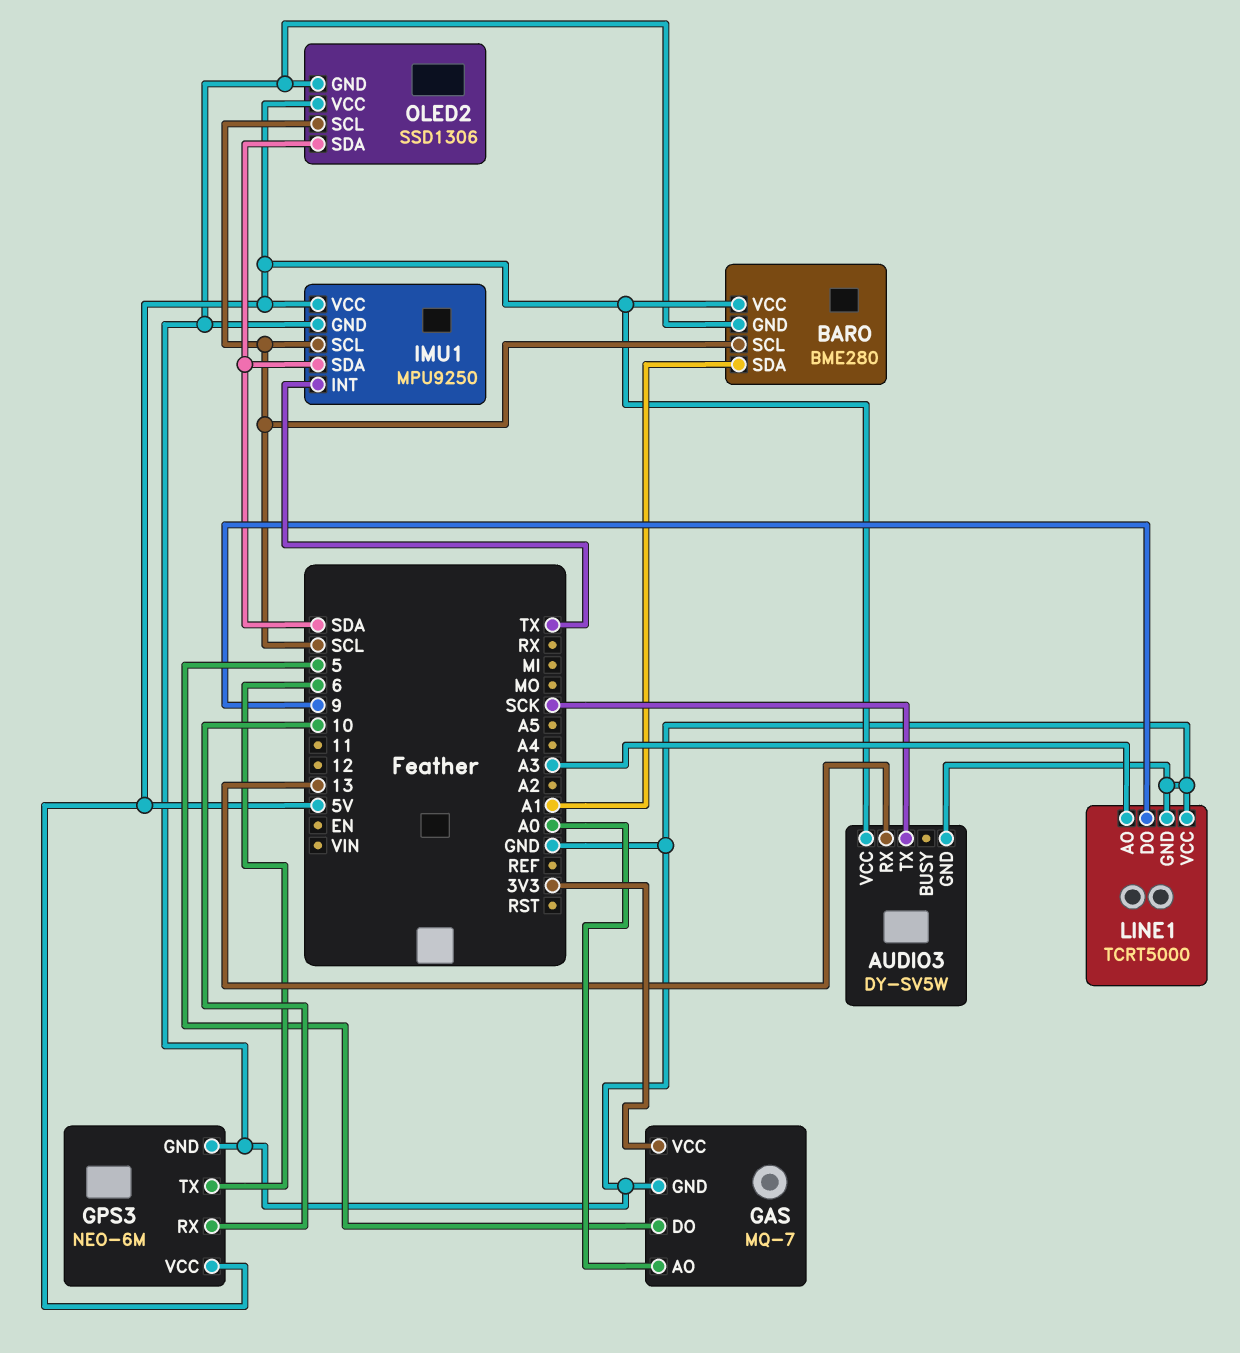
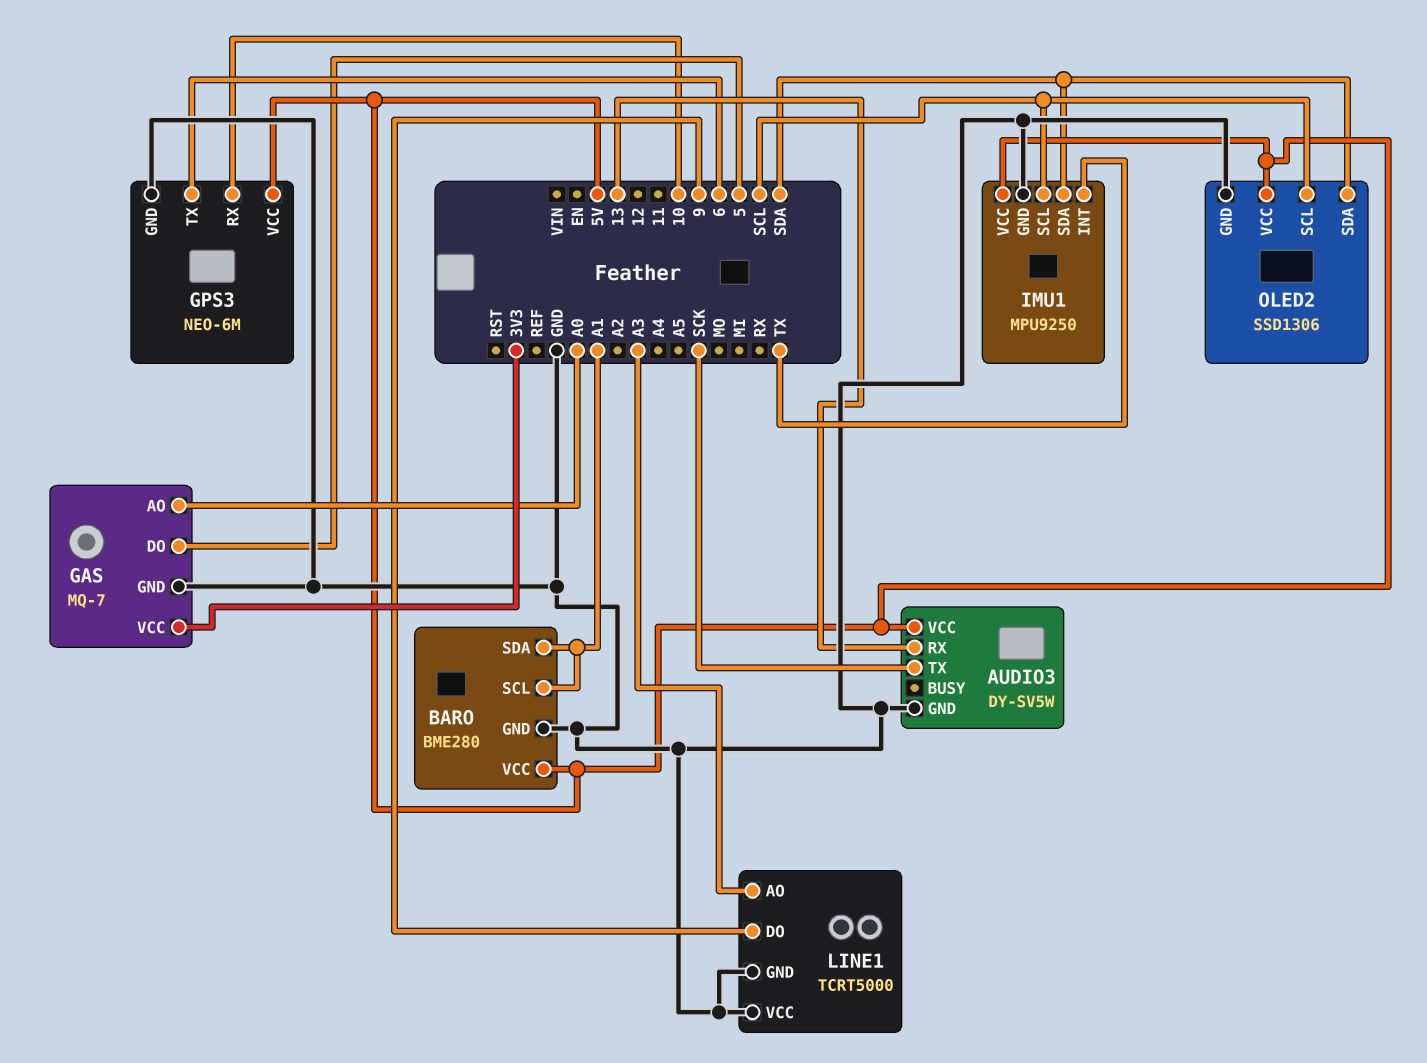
BARO pin SCL: SCL -> A1

